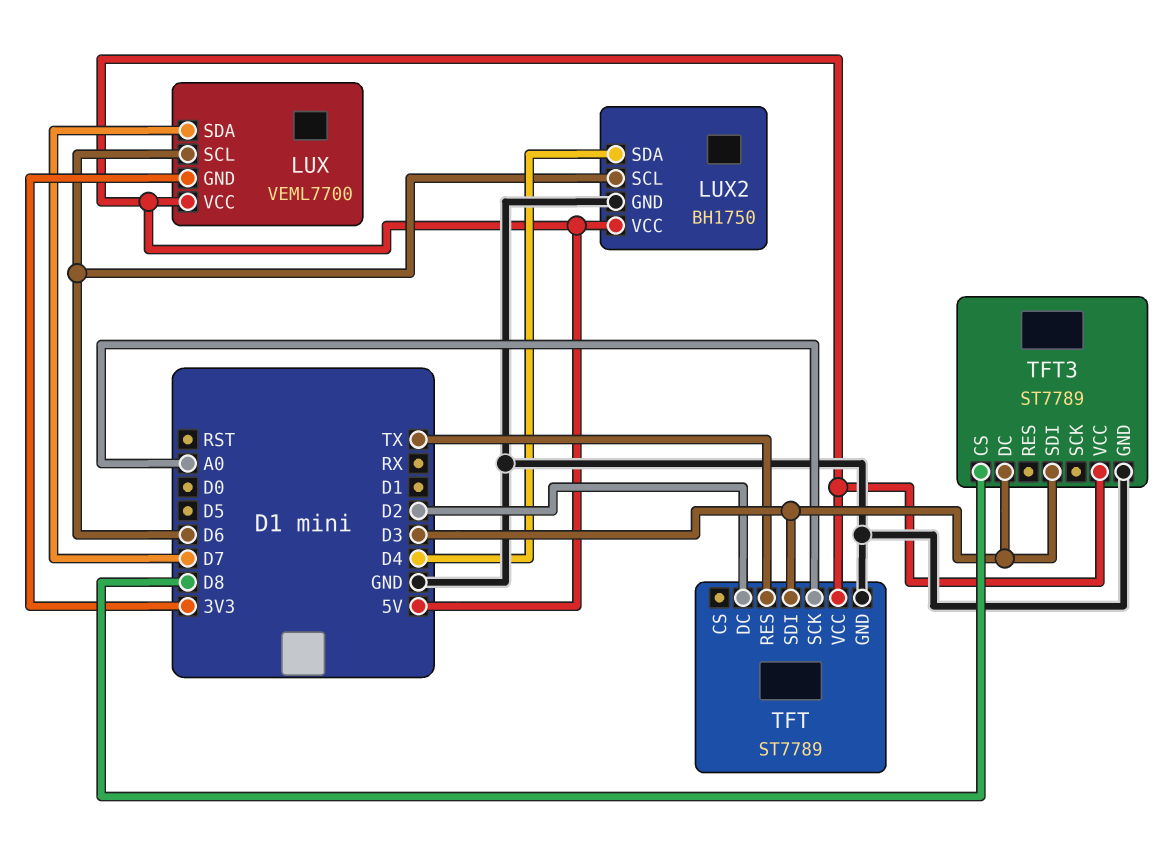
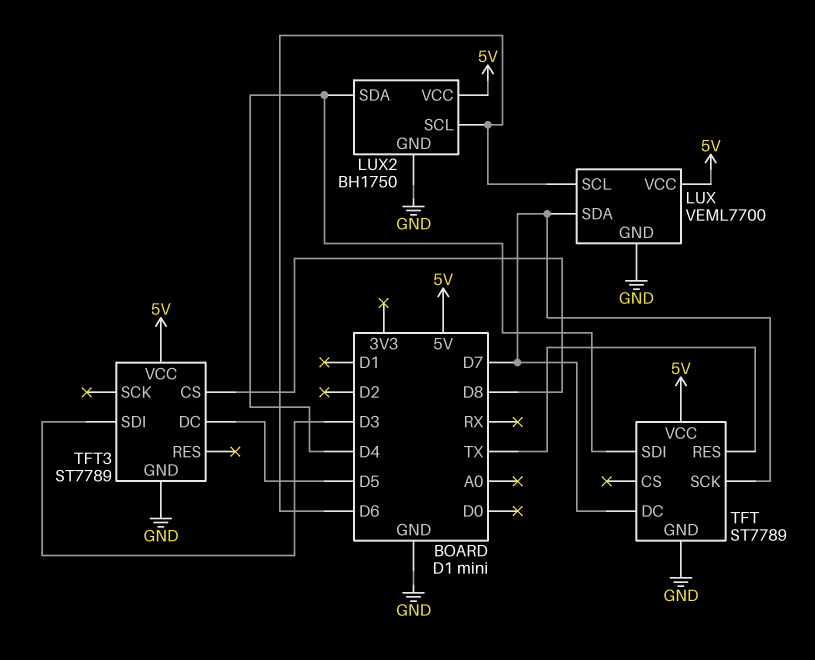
LUX pin GND: 3V3 -> GND
TFT pin DC: D2 -> D7
TFT pin SCK: A0 -> D7
TFT pin SDI: D3 -> D4
TFT3 pin DC: D3 -> D5

